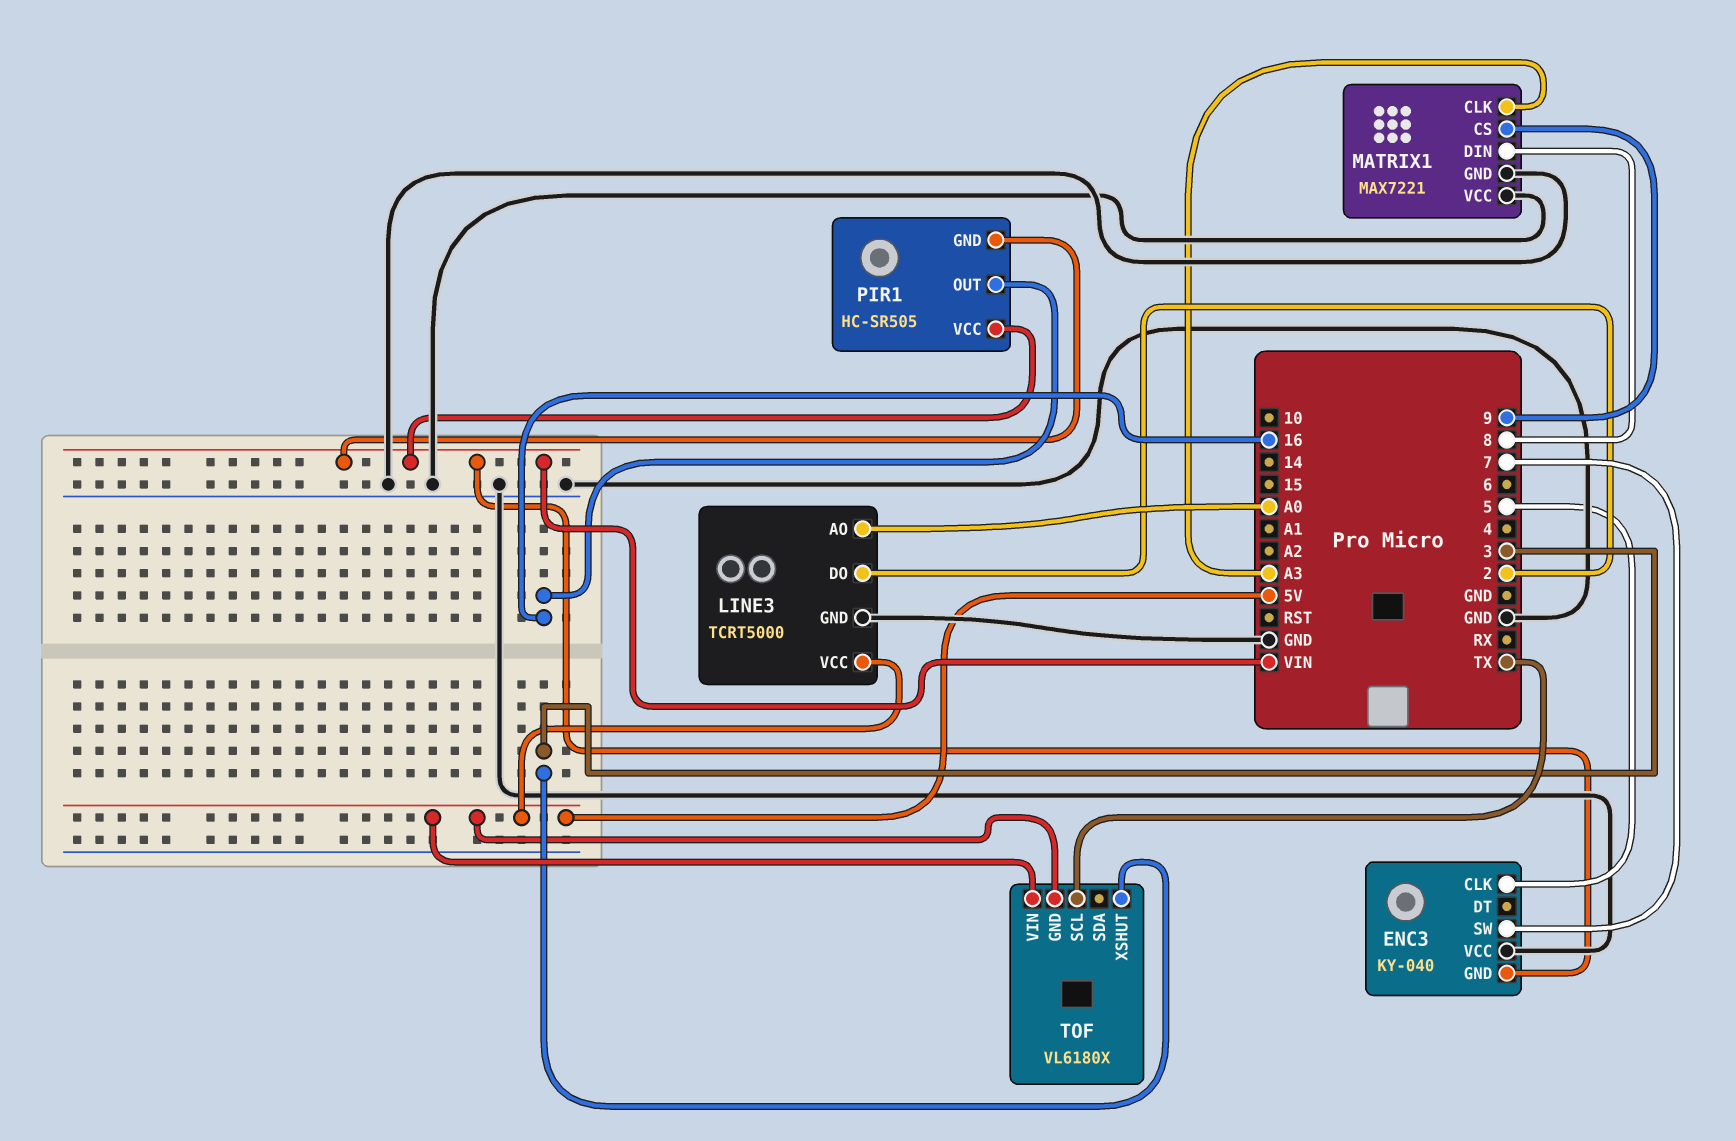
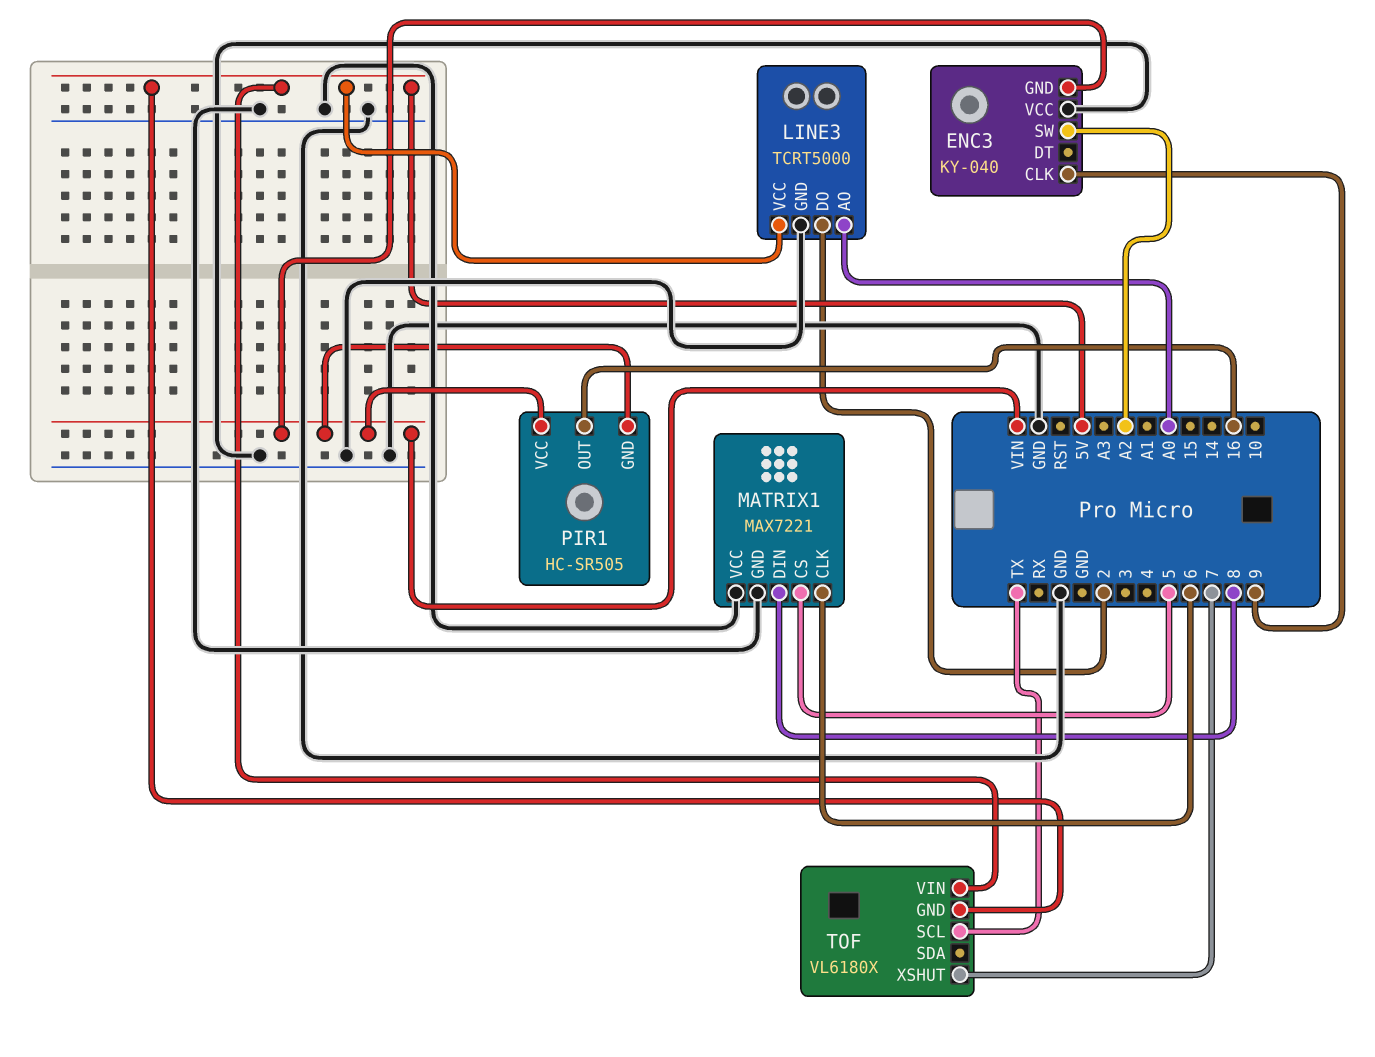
ENC3 pin CLK: 5 -> 9
ENC3 pin SW: 7 -> A2
MATRIX1 pin CLK: A3 -> 6
MATRIX1 pin CS: 9 -> 5
TOF pin XSHUT: 3 -> 7

